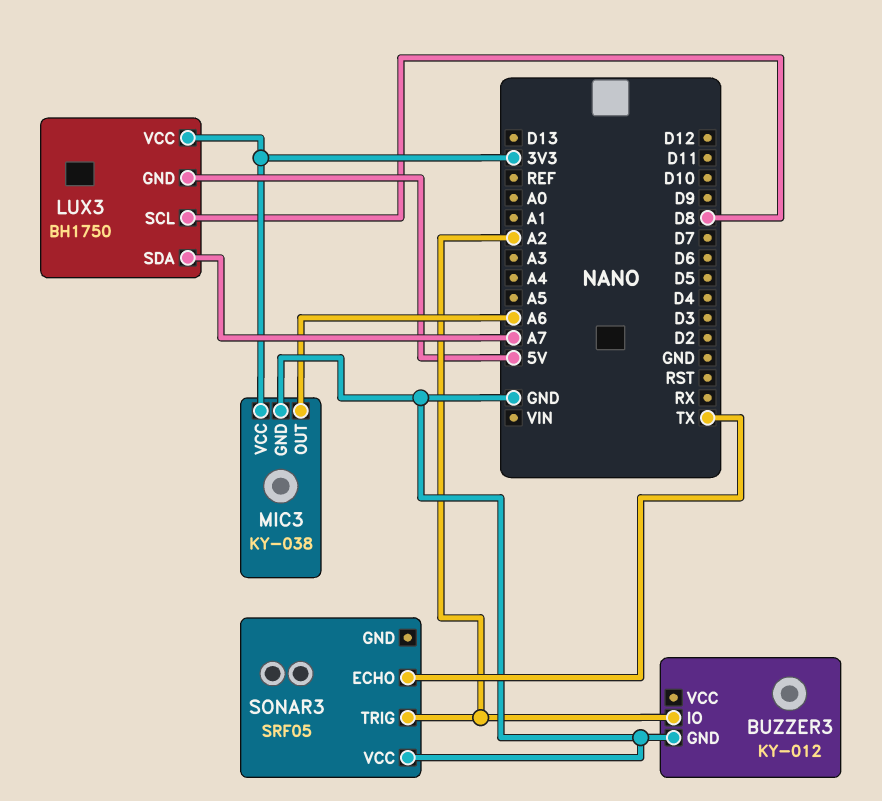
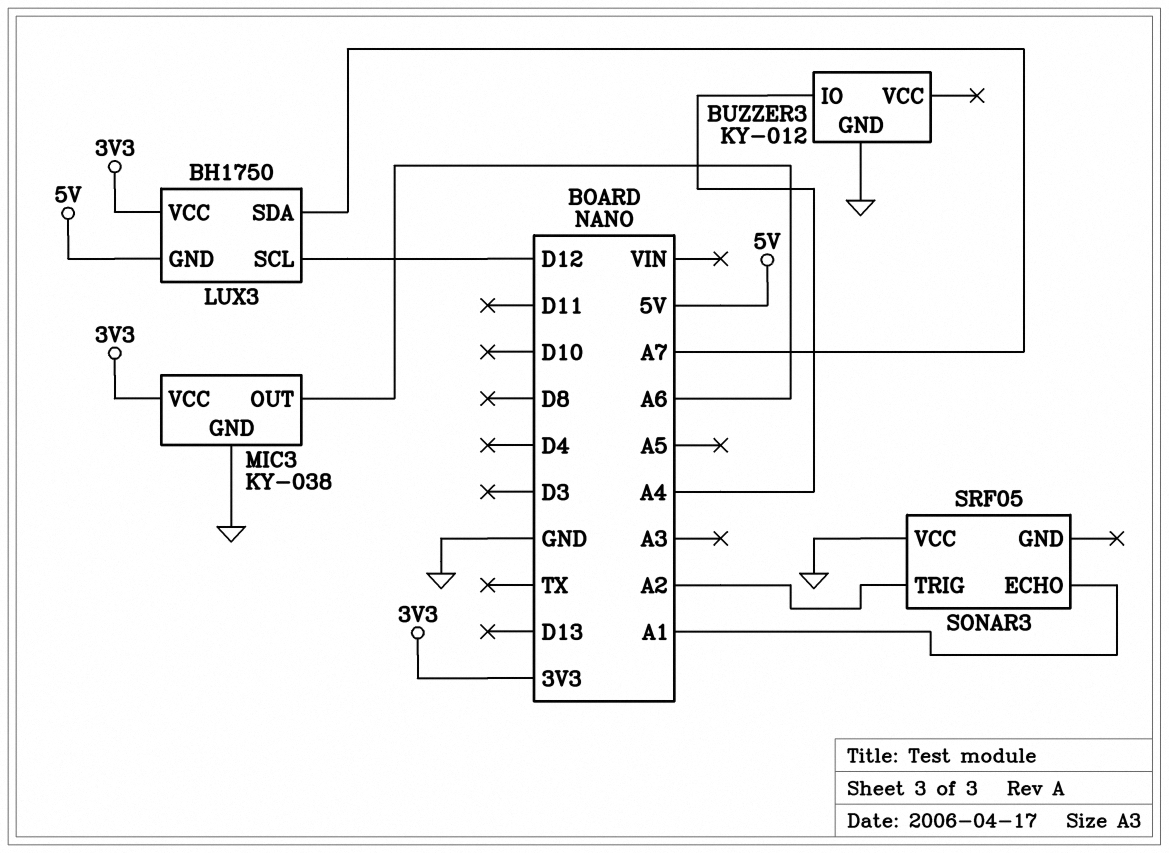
BUZZER3 pin IO: A2 -> A4
LUX3 pin SCL: D8 -> D12
SONAR3 pin ECHO: TX -> A1

